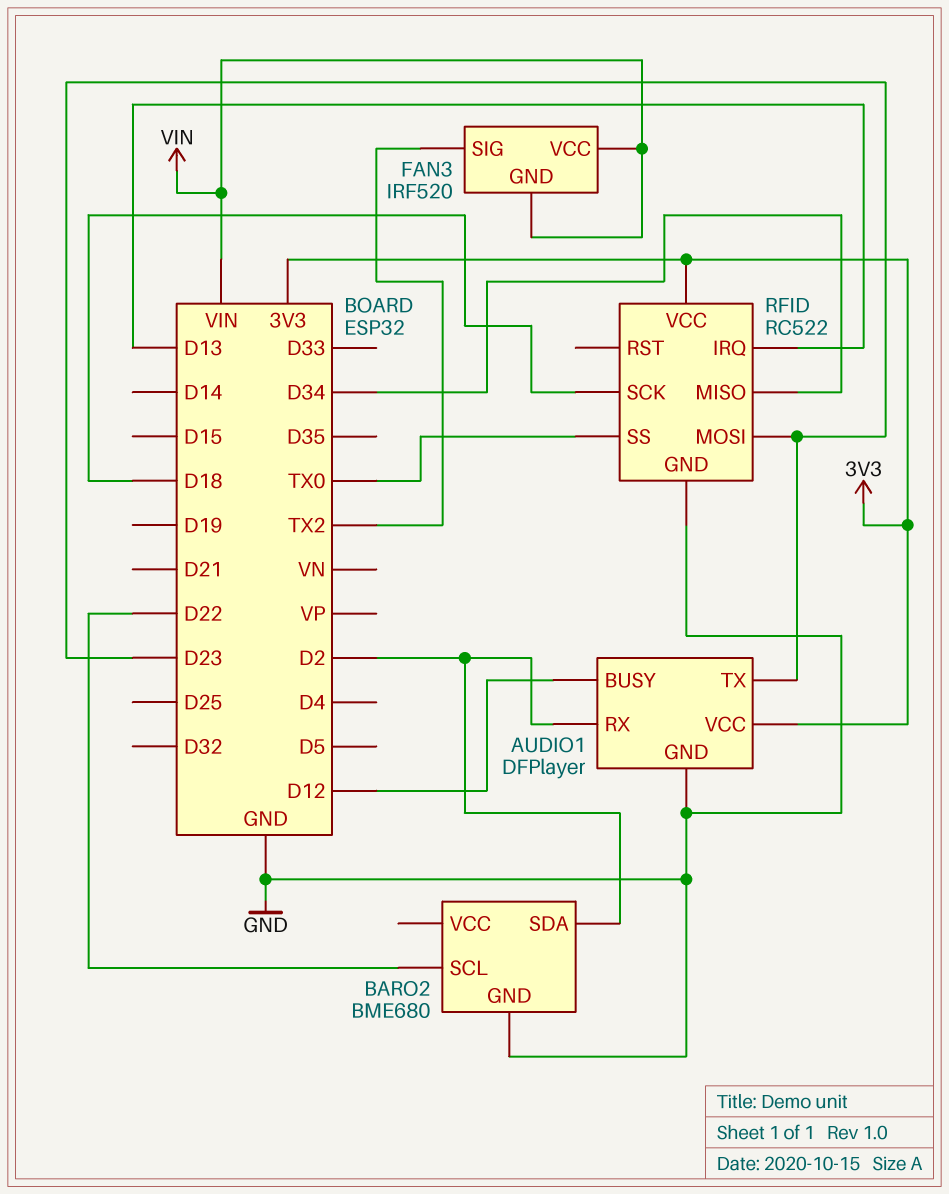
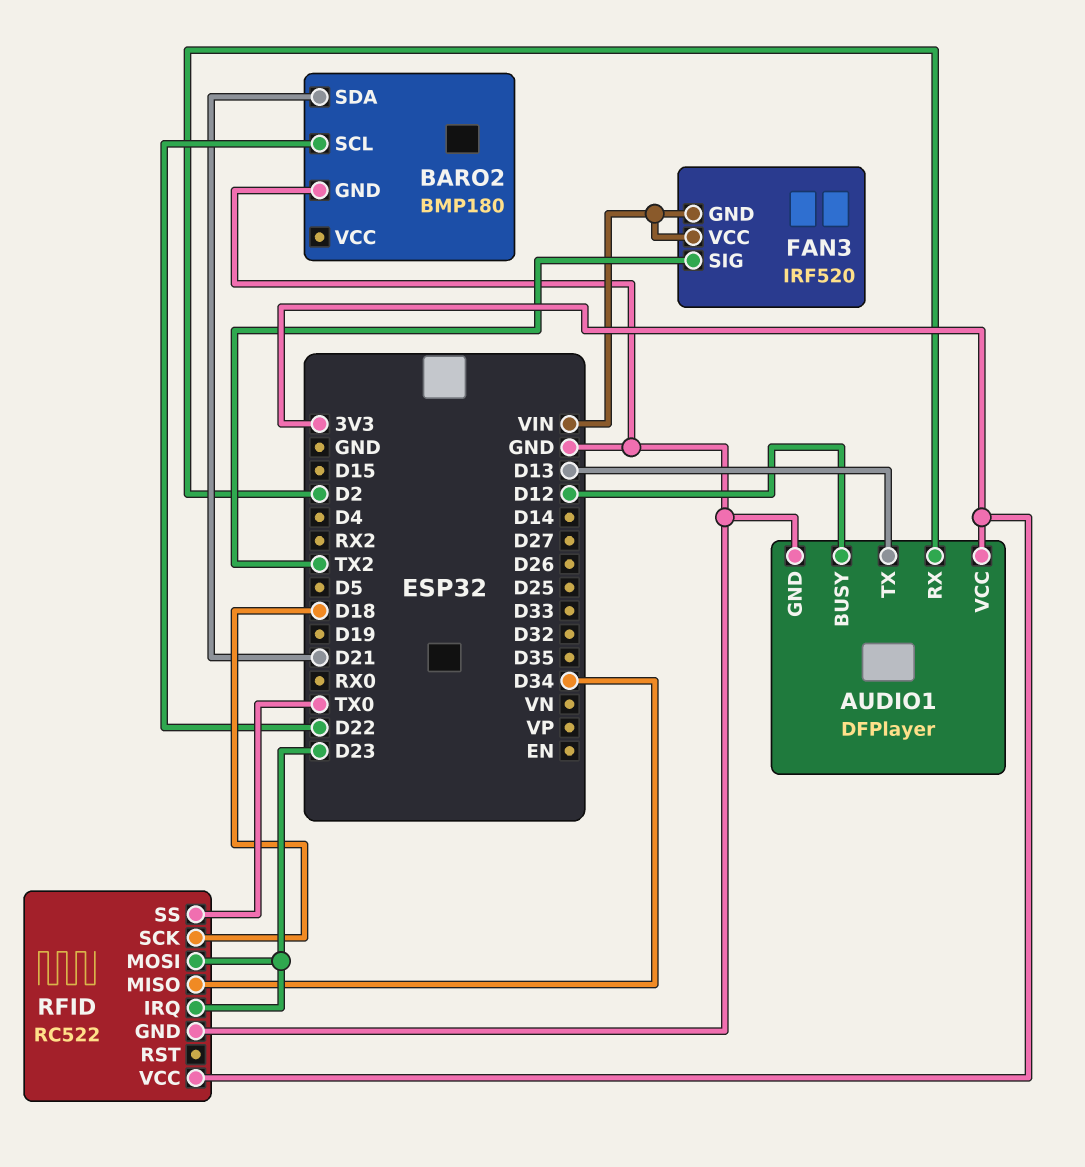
AUDIO1 pin TX: D23 -> D13
BARO2: BME680 -> BMP180
BARO2 pin SDA: D2 -> D21
RFID pin IRQ: D13 -> D23

